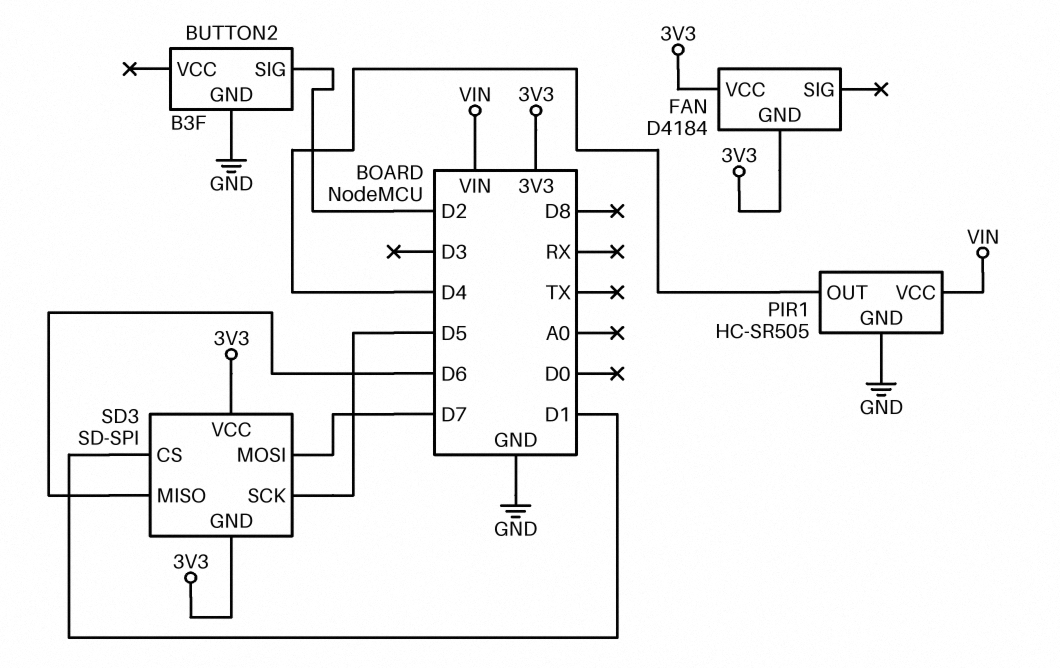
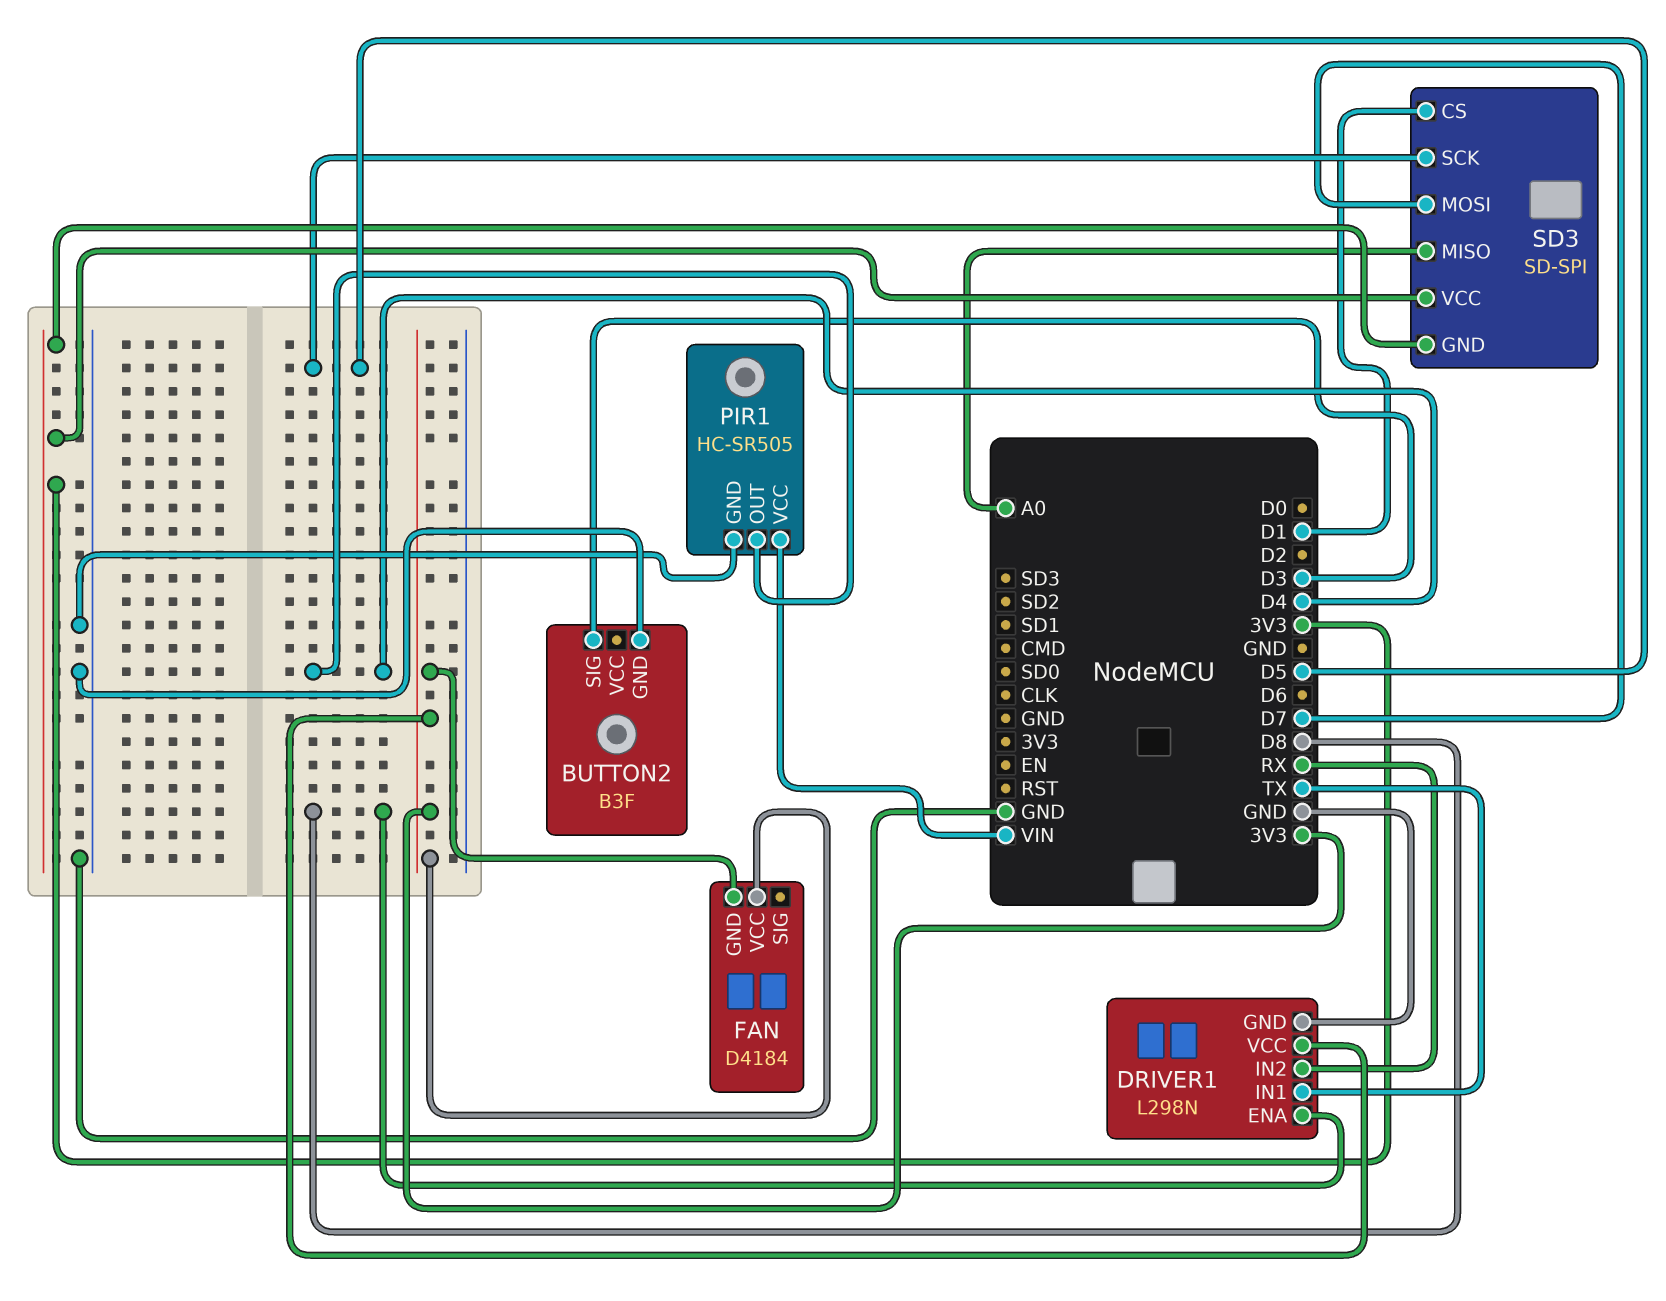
BUTTON2 pin SIG: D2 -> D3
DRIVER1: none -> L298N
DRIVER1 pin ENA: none -> D8
DRIVER1 pin GND: none -> GND
DRIVER1 pin IN1: none -> TX
DRIVER1 pin IN2: none -> RX
DRIVER1 pin VCC: none -> 3V3
SD3 pin MISO: D6 -> A0

